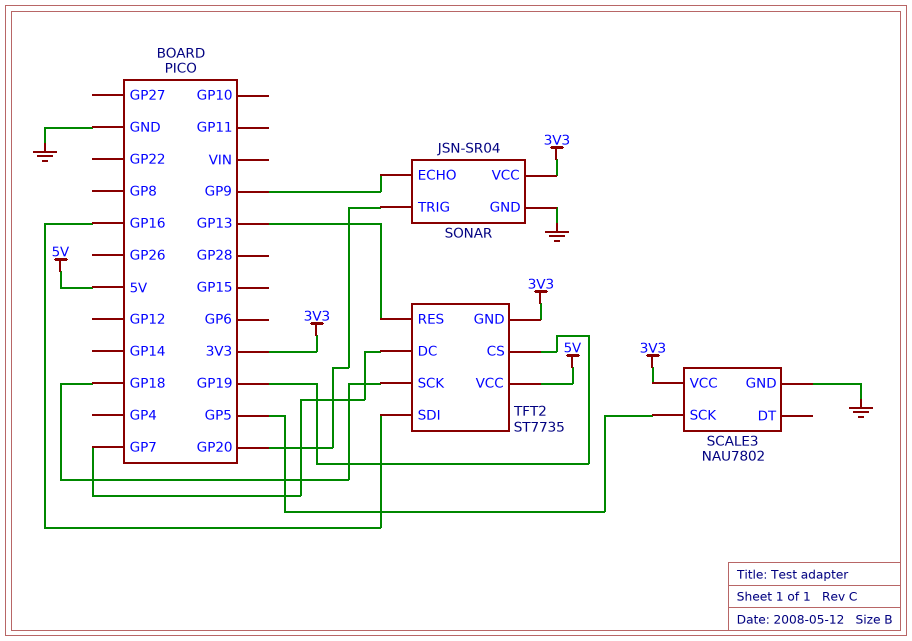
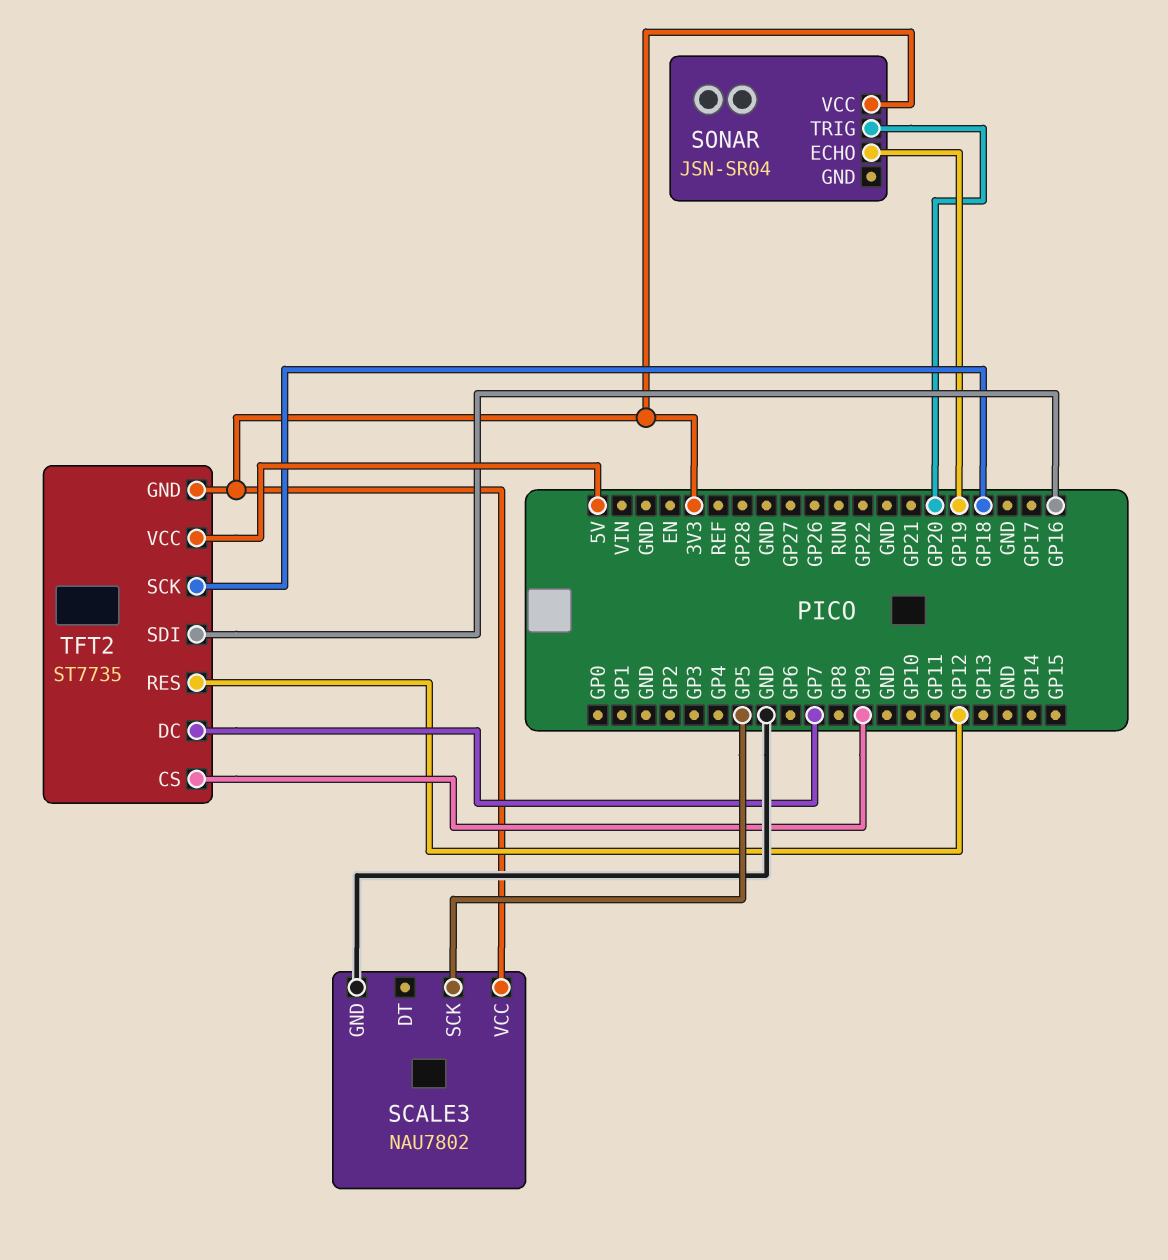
SONAR pin ECHO: GP9 -> GP19
SONAR pin GND: GND -> none
TFT2 pin CS: GP19 -> GP9
TFT2 pin RES: GP13 -> GP12

